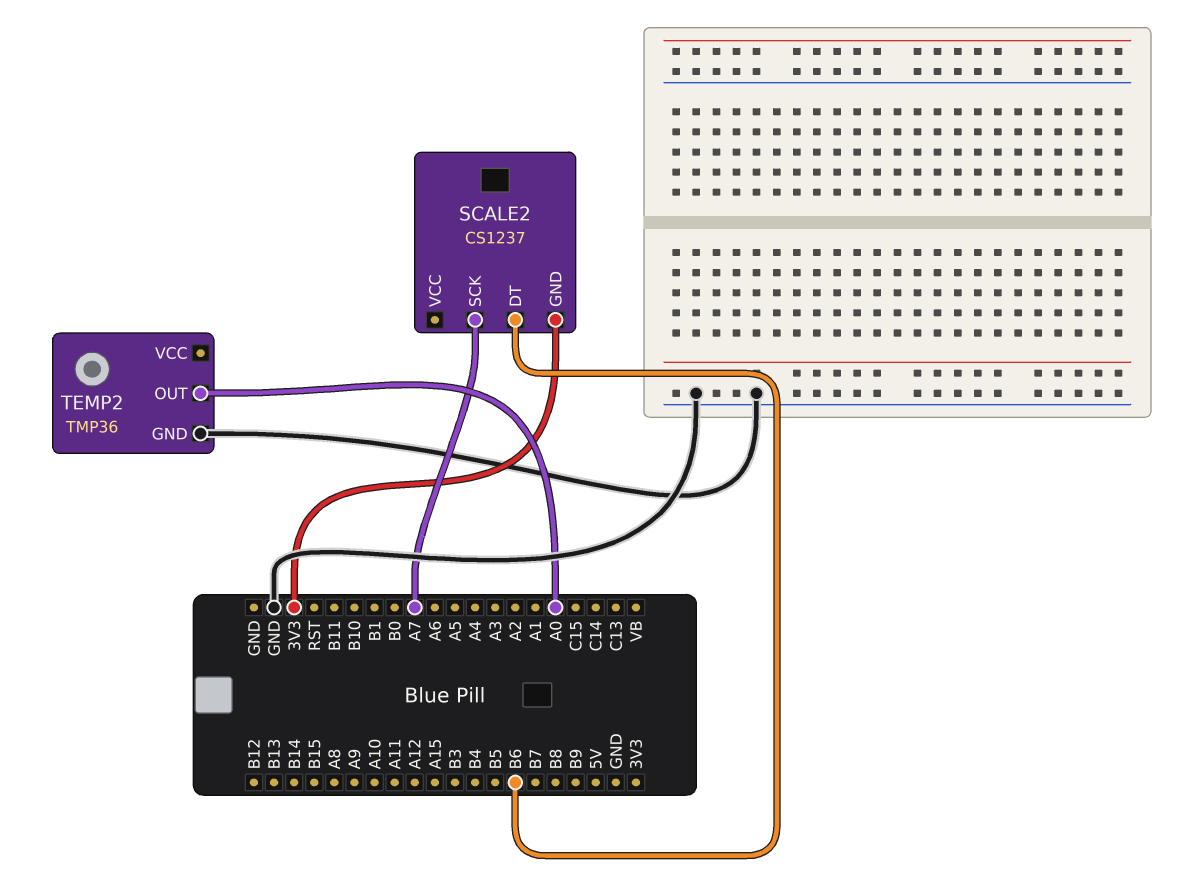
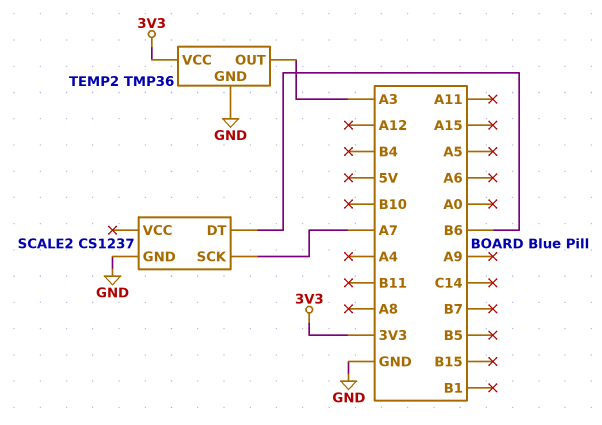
SCALE2 pin GND: 3V3 -> GND
TEMP2 pin OUT: A0 -> A3
TEMP2 pin VCC: none -> 3V3

